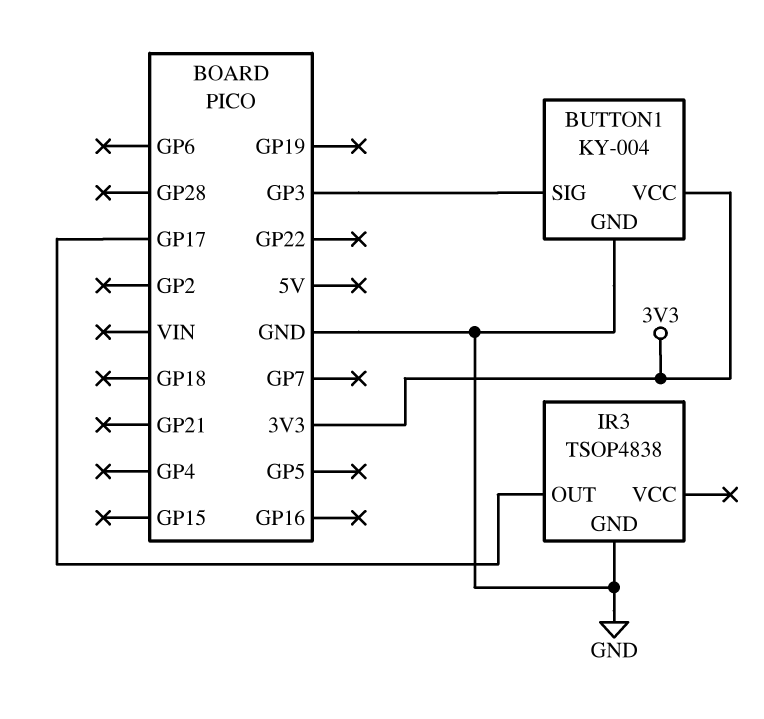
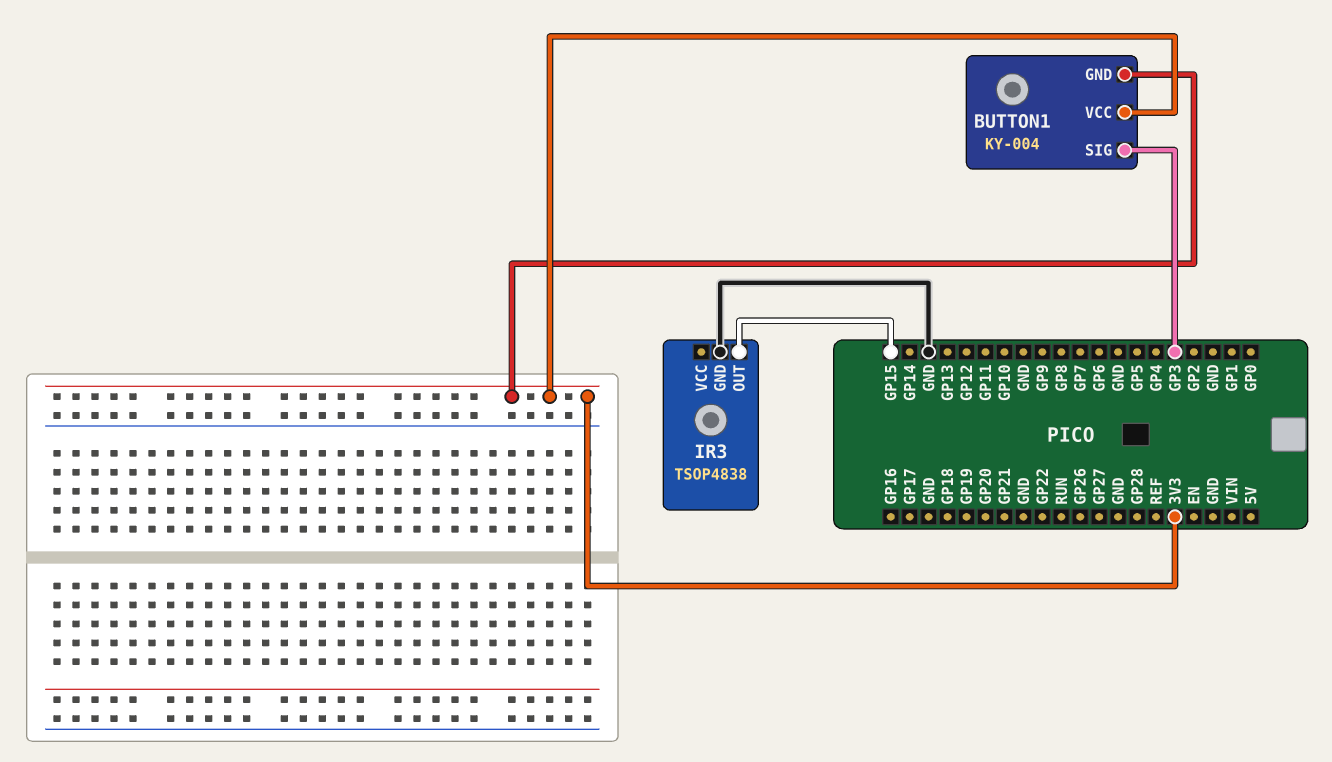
BUTTON1 pin GND: GND -> 3V3
IR3 pin OUT: GP17 -> GP15

